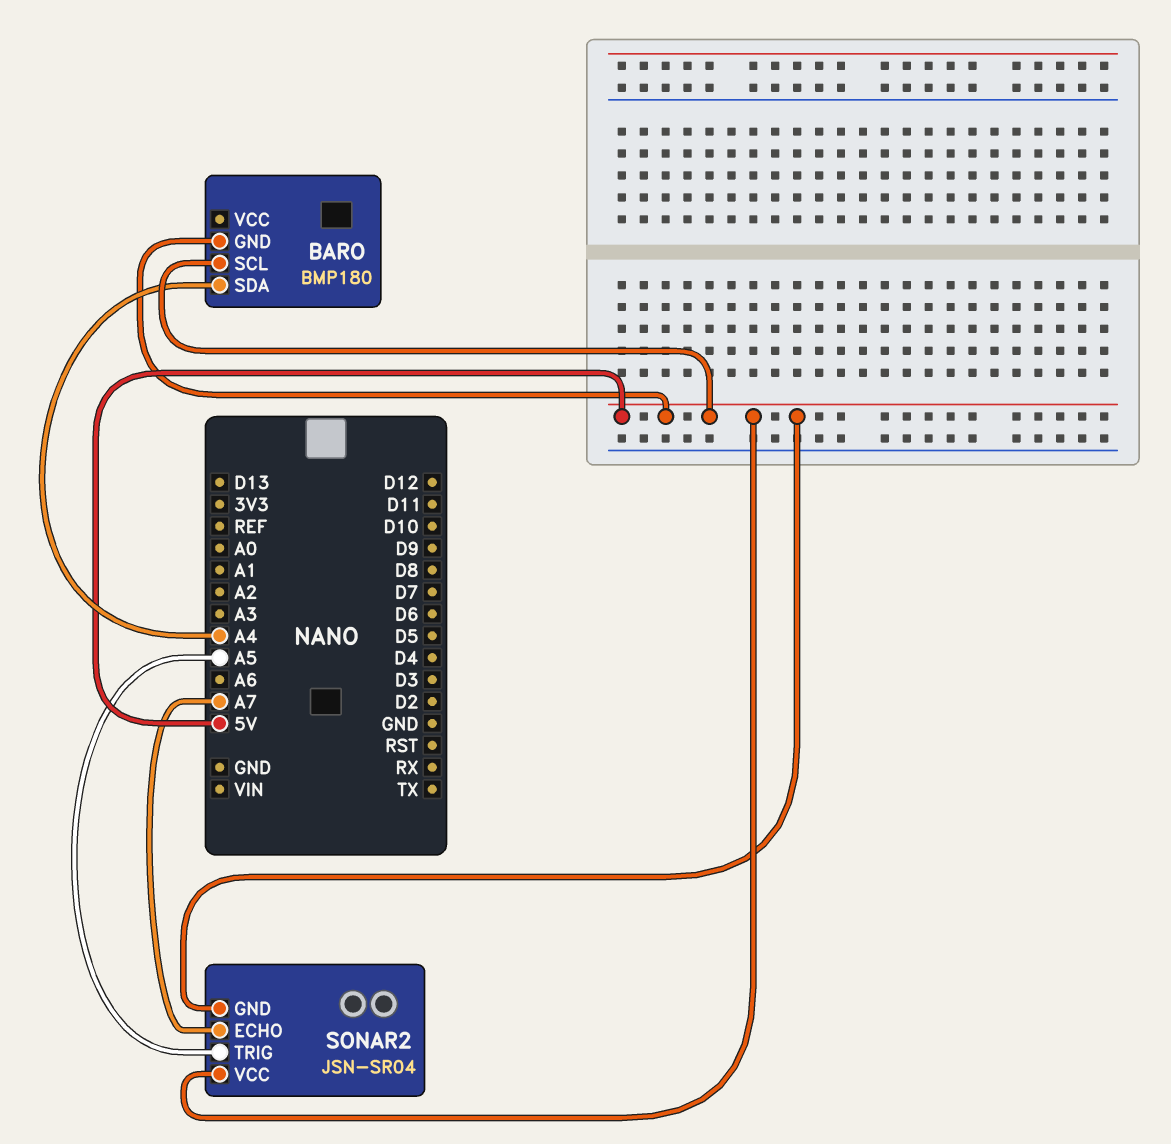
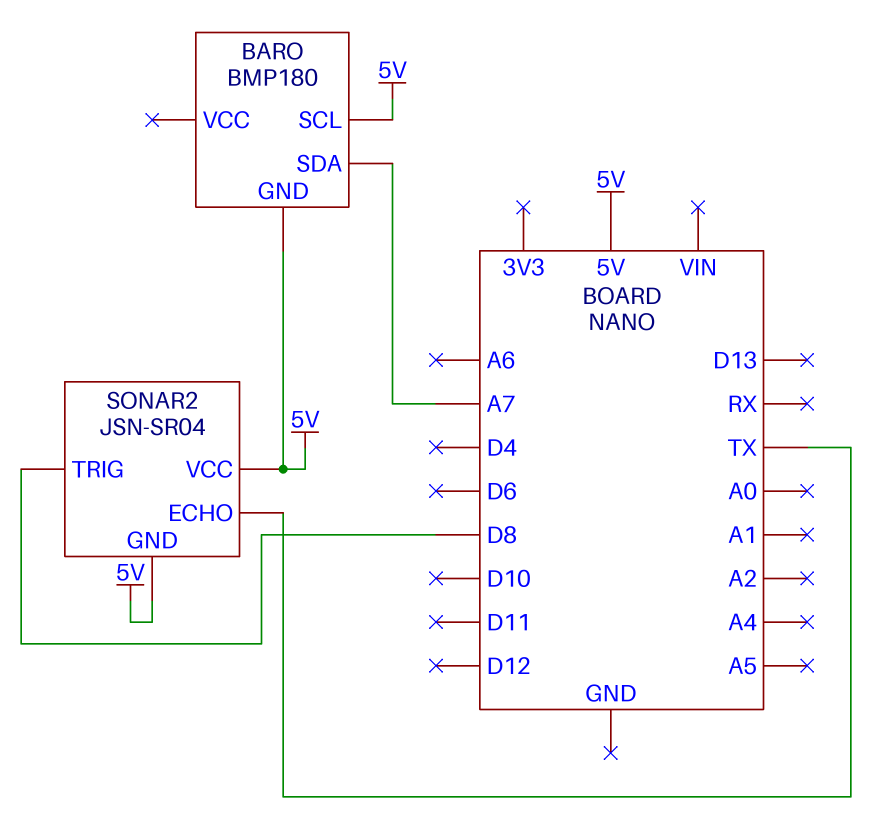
BARO pin SDA: A4 -> A7
SONAR2 pin ECHO: A7 -> TX
SONAR2 pin TRIG: A5 -> D8

